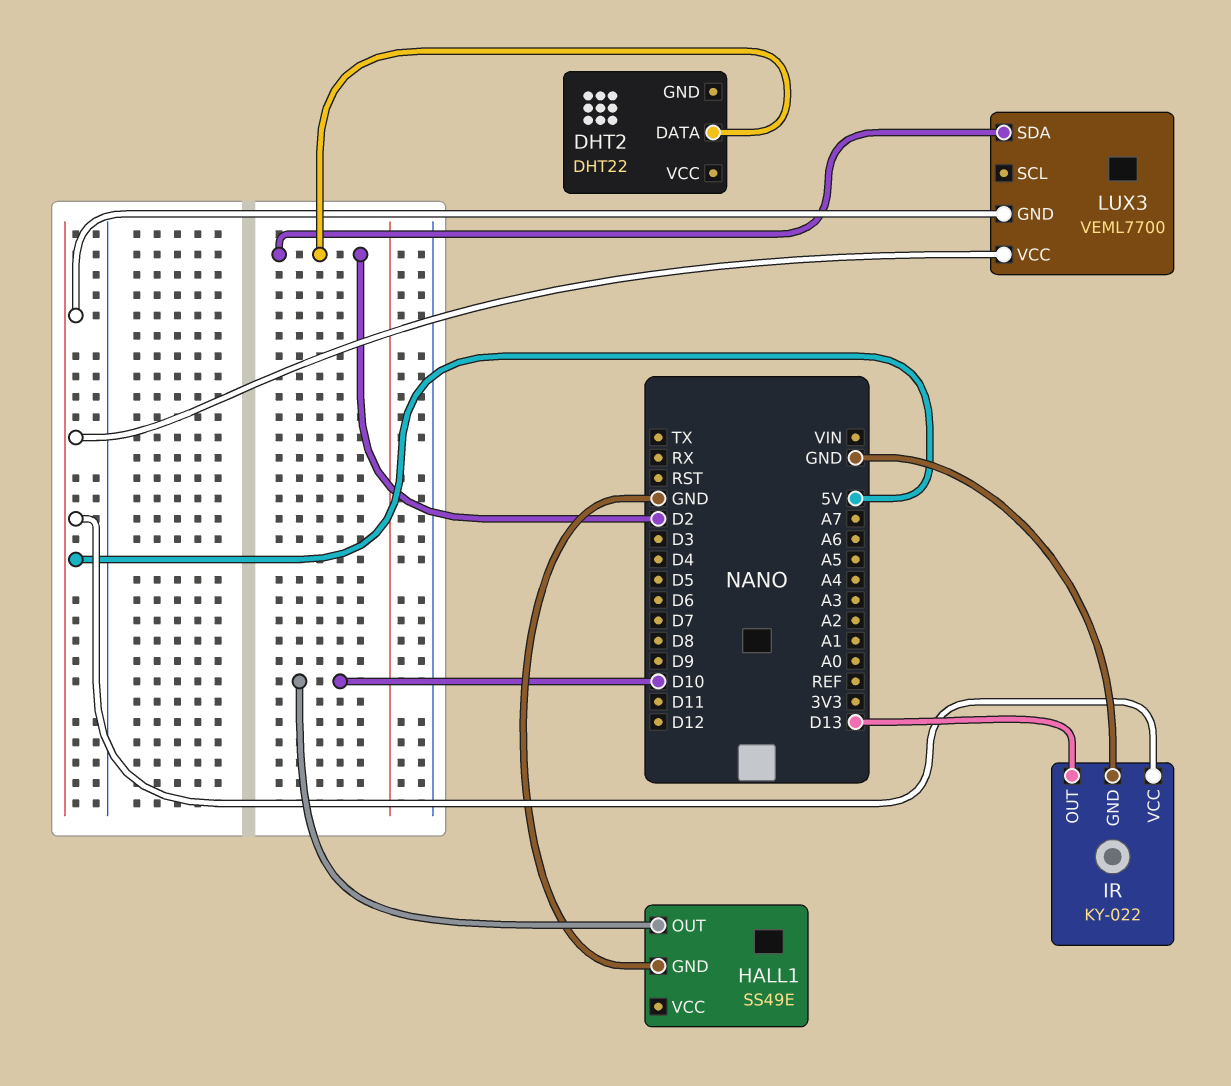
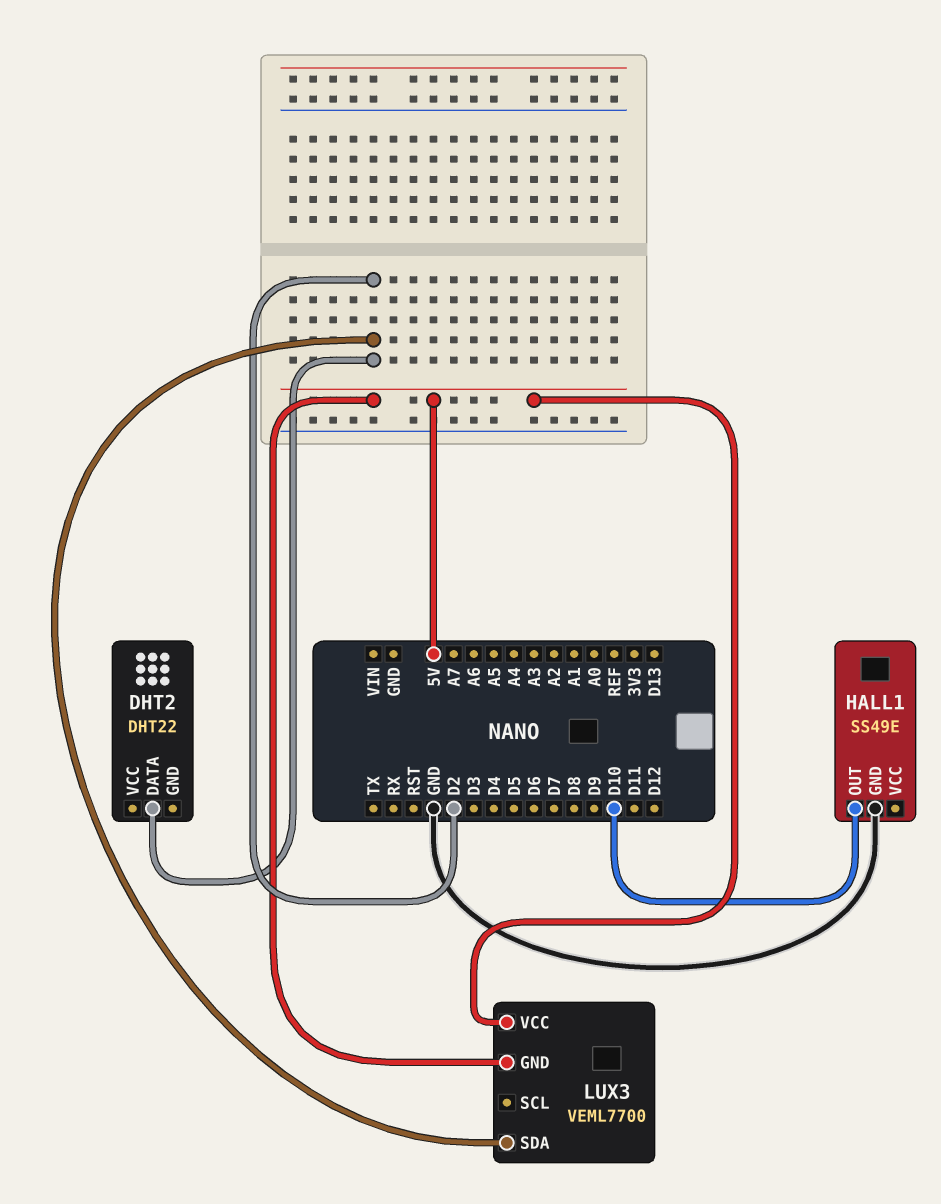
IR: KY-022 -> none
IR pin GND: GND -> none
IR pin OUT: D13 -> none
IR pin VCC: 5V -> none

